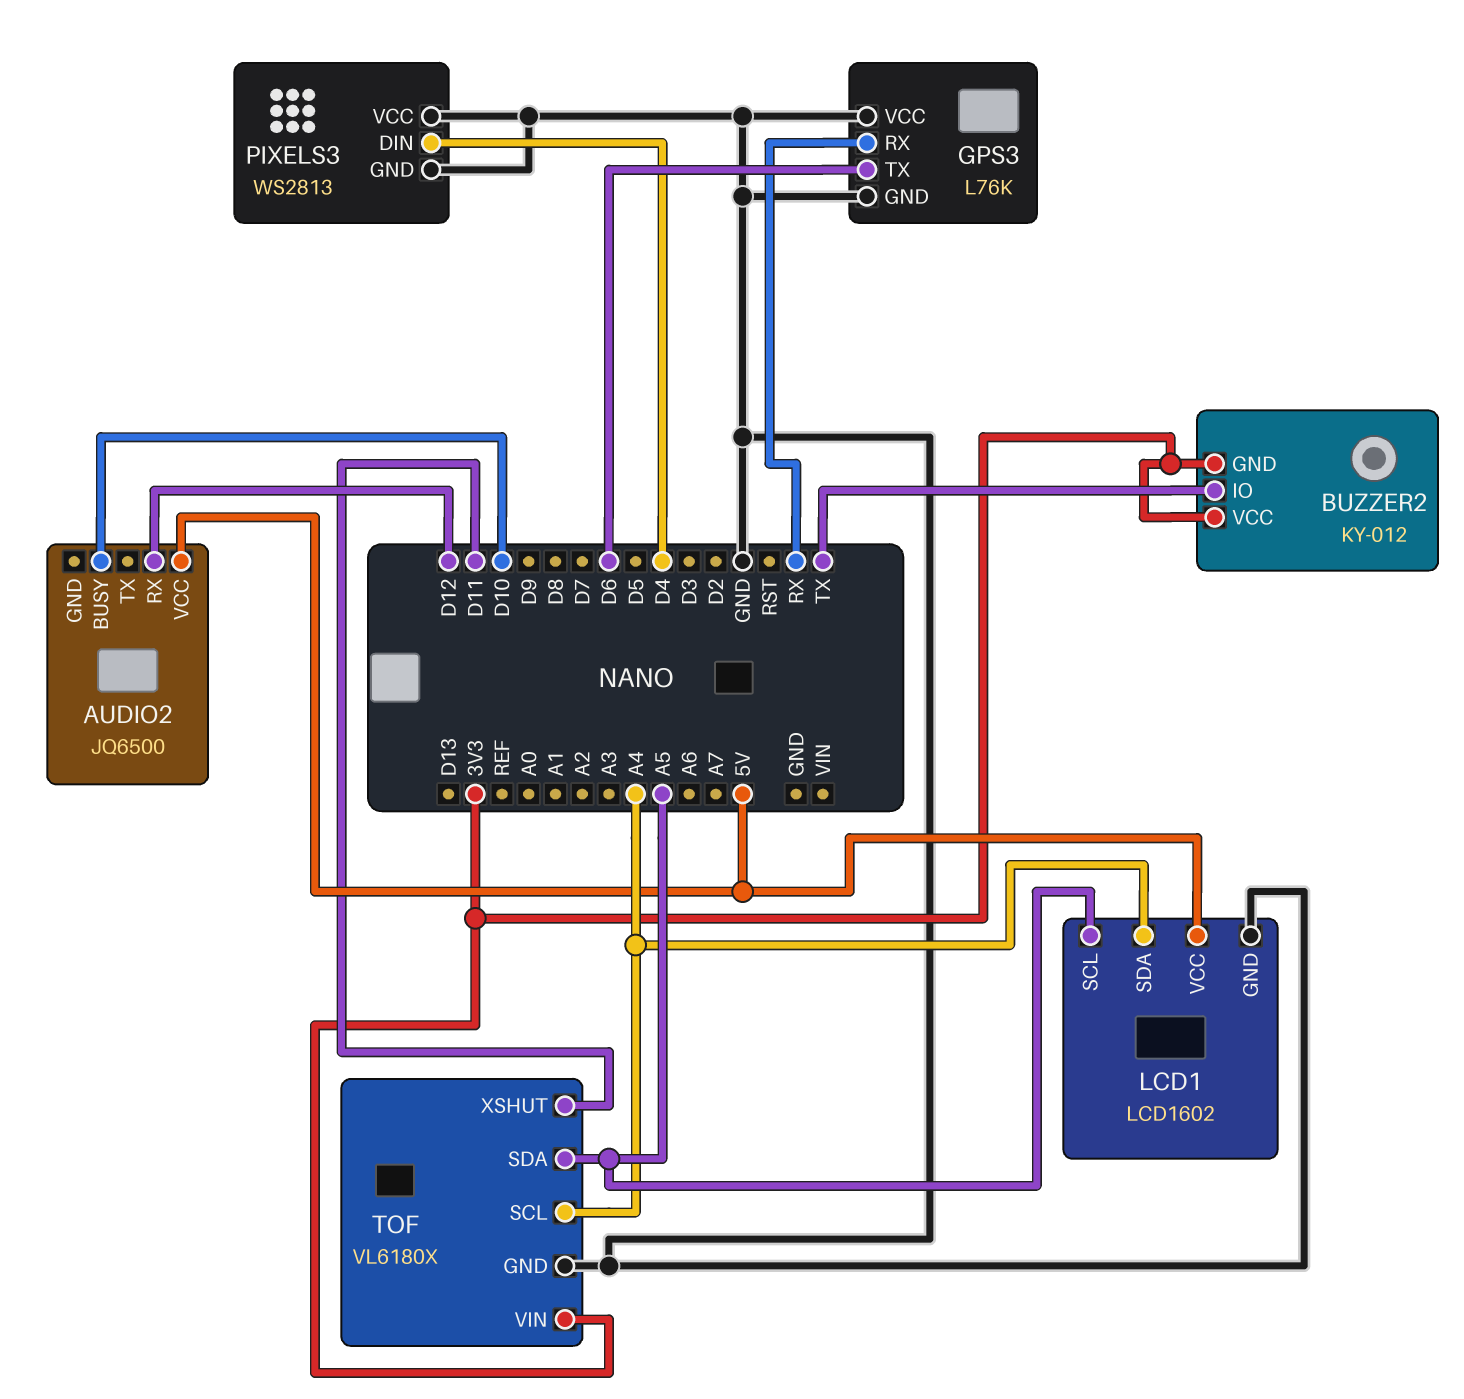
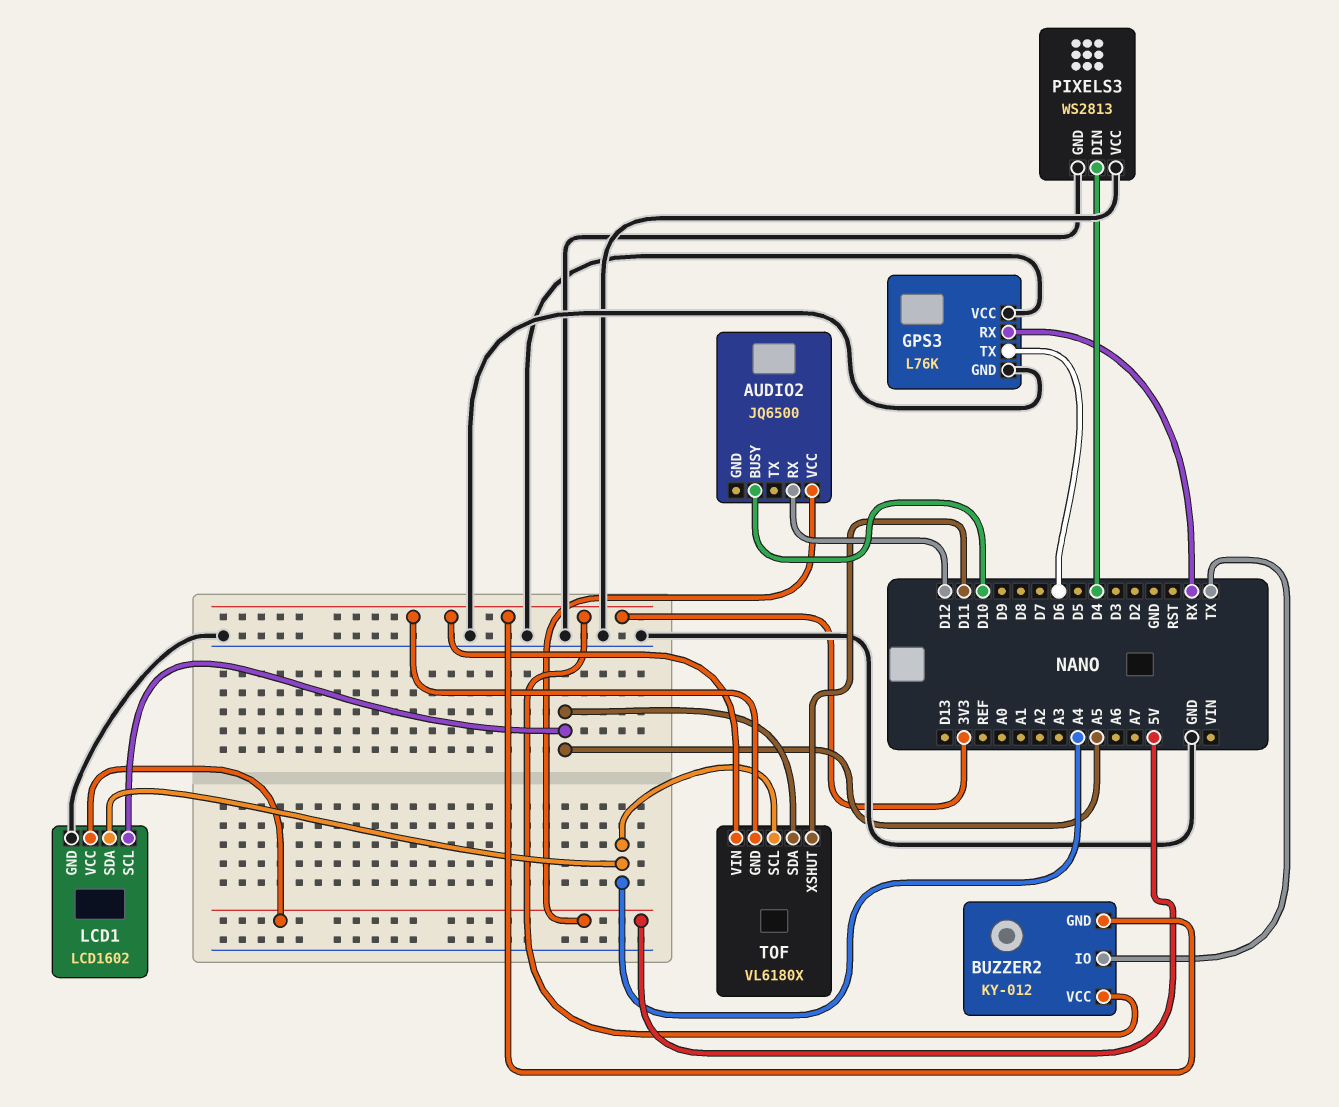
TOF pin GND: GND -> 3V3

